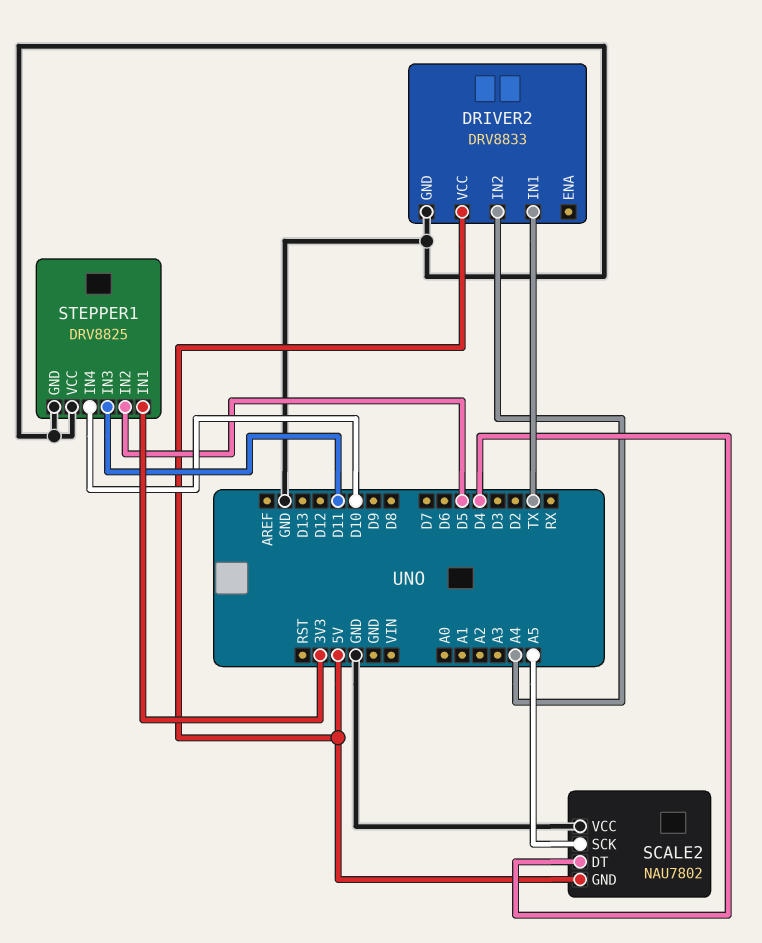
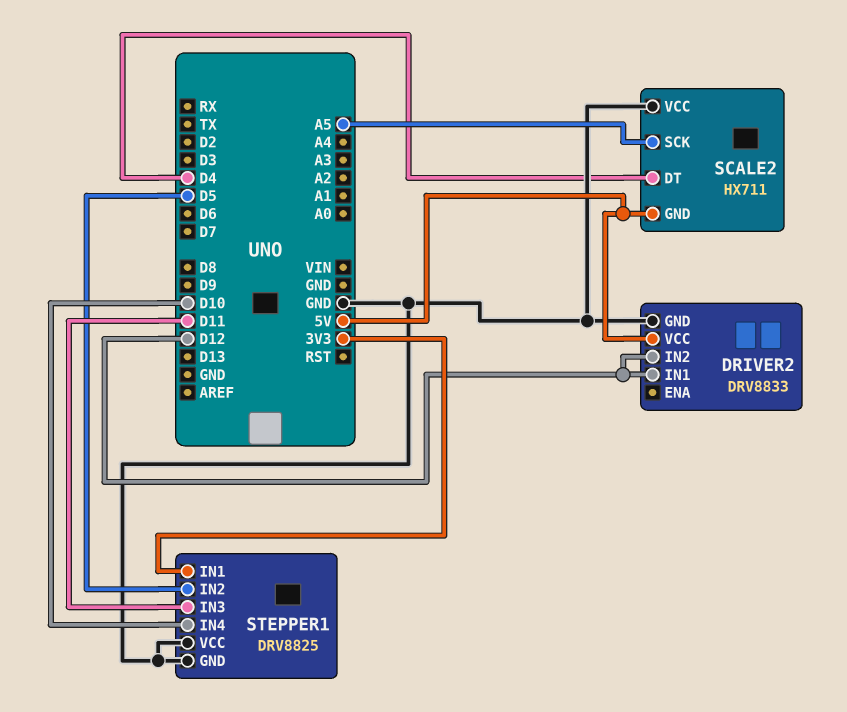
DRIVER2 pin IN1: TX -> D12
DRIVER2 pin IN2: A4 -> D12
SCALE2: NAU7802 -> HX711

